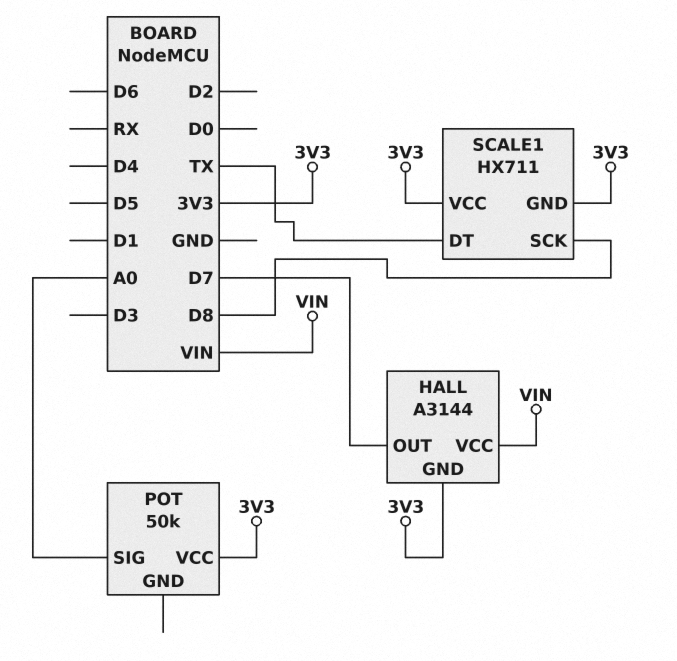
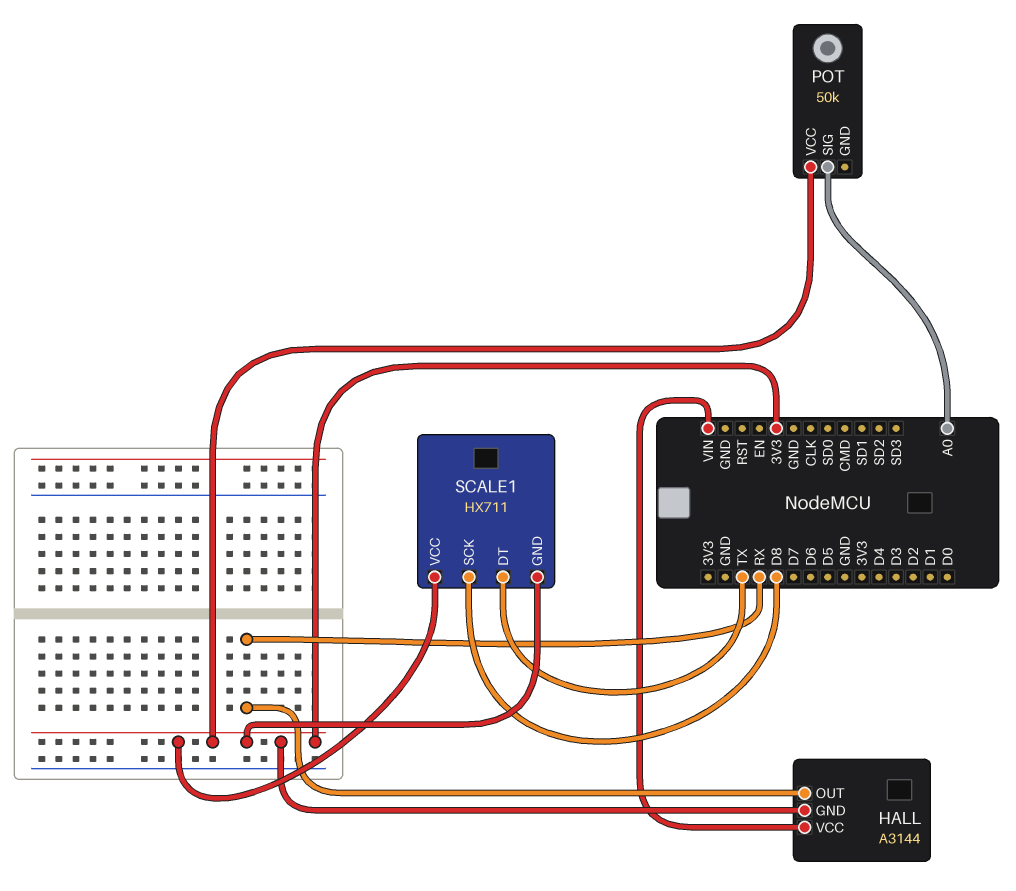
HALL pin OUT: D7 -> RX

